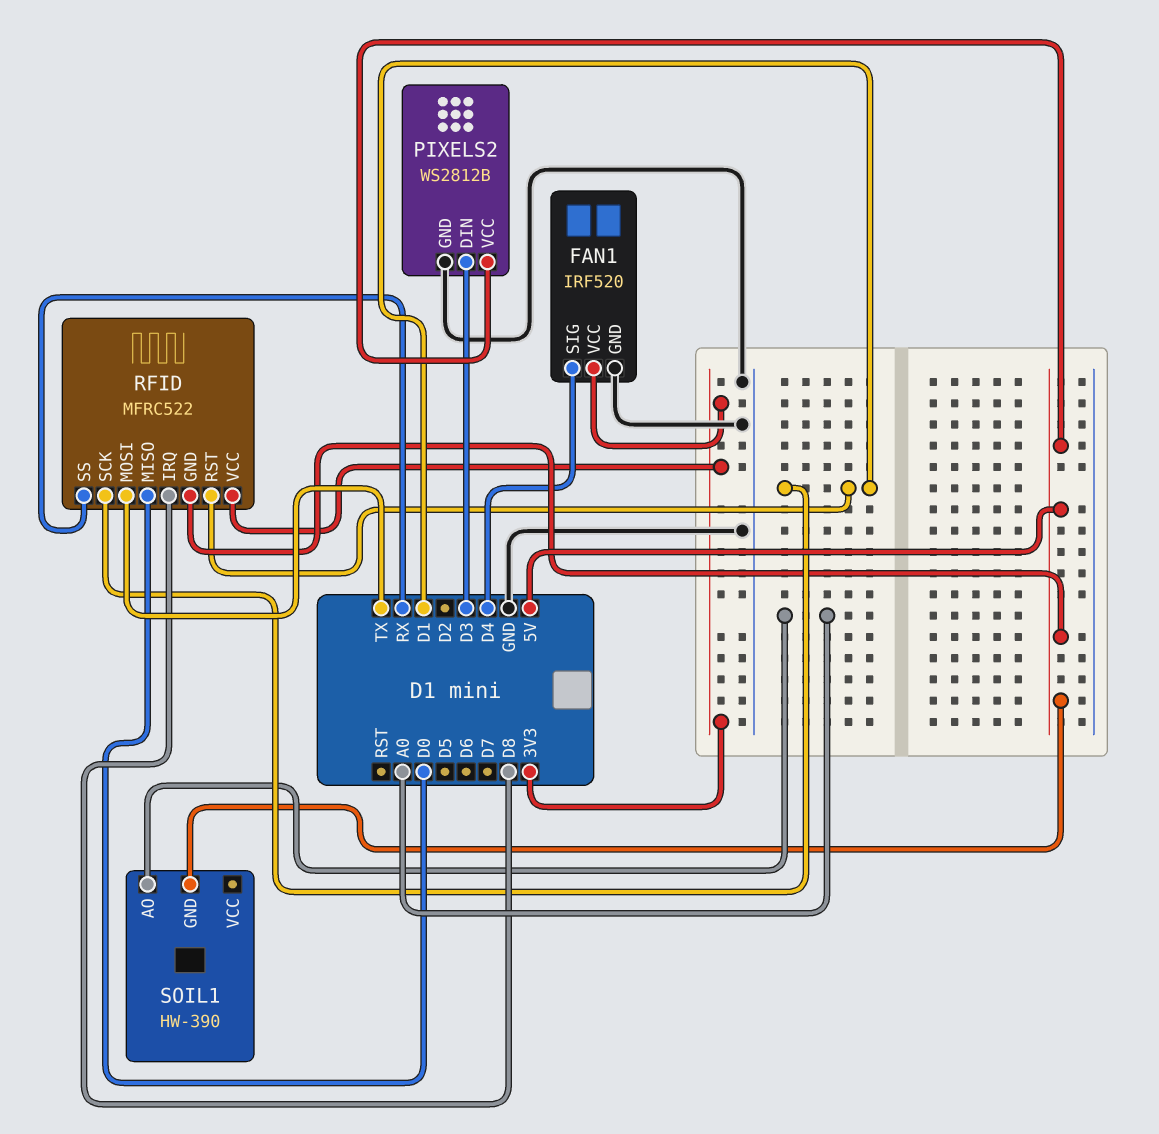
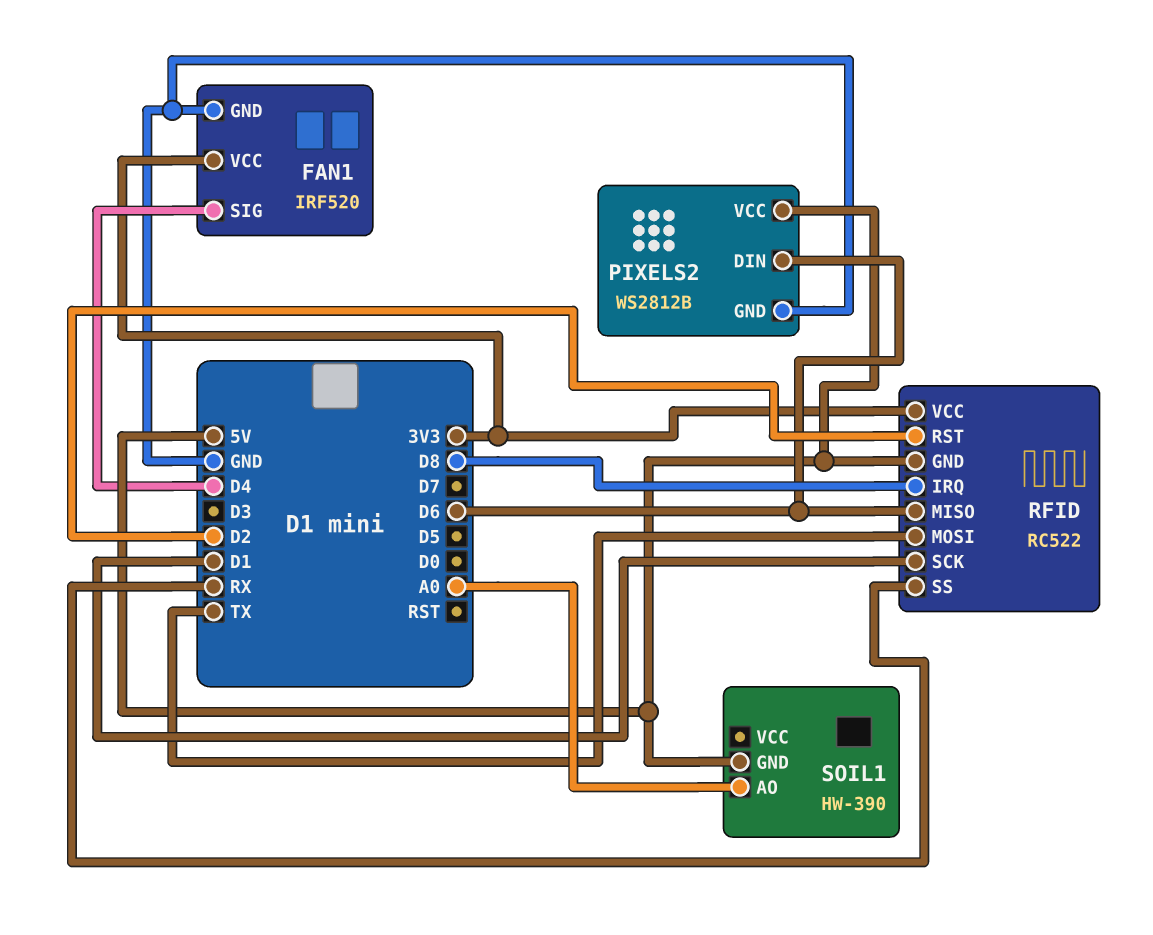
PIXELS2 pin DIN: D3 -> D6
RFID: MFRC522 -> RC522
RFID pin MISO: D0 -> D6
RFID pin RST: D1 -> D2

